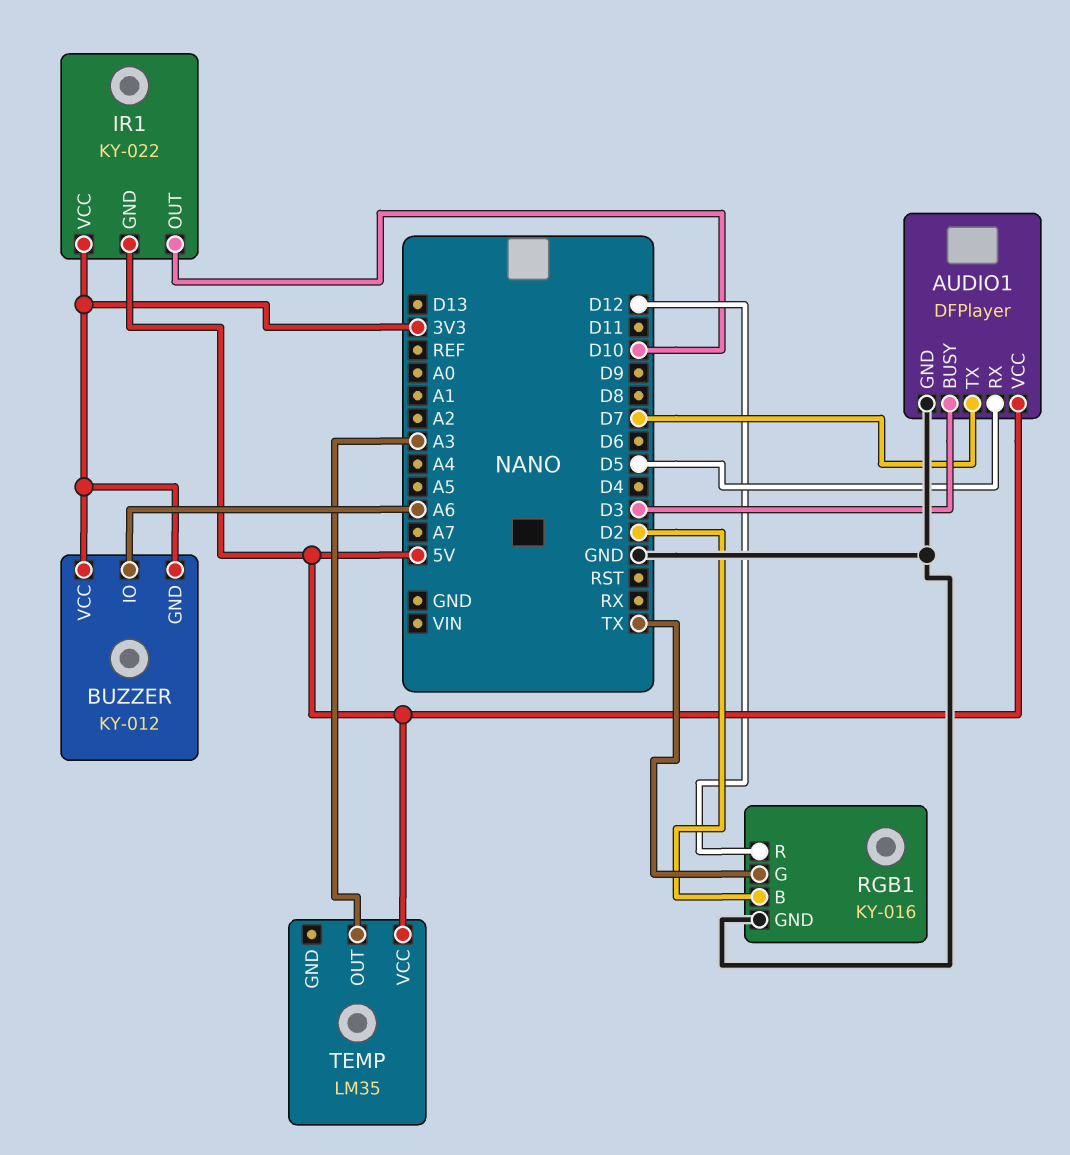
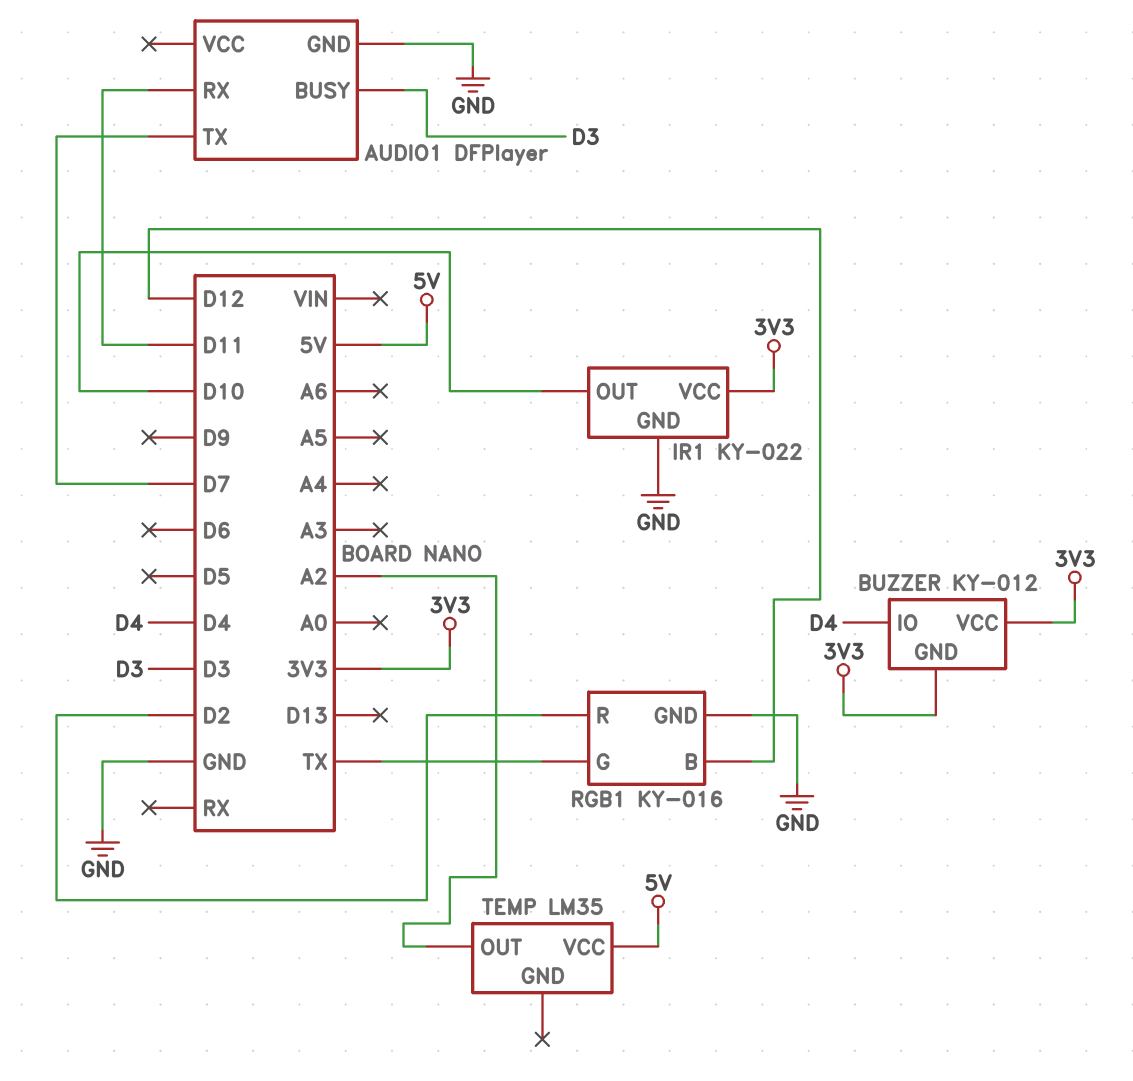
AUDIO1 pin RX: D5 -> D11
AUDIO1 pin VCC: 5V -> none
BUZZER pin IO: A6 -> D4
IR1 pin GND: 5V -> GND
RGB1 pin B: D2 -> D12
RGB1 pin R: D12 -> D2
TEMP pin OUT: A3 -> A2

